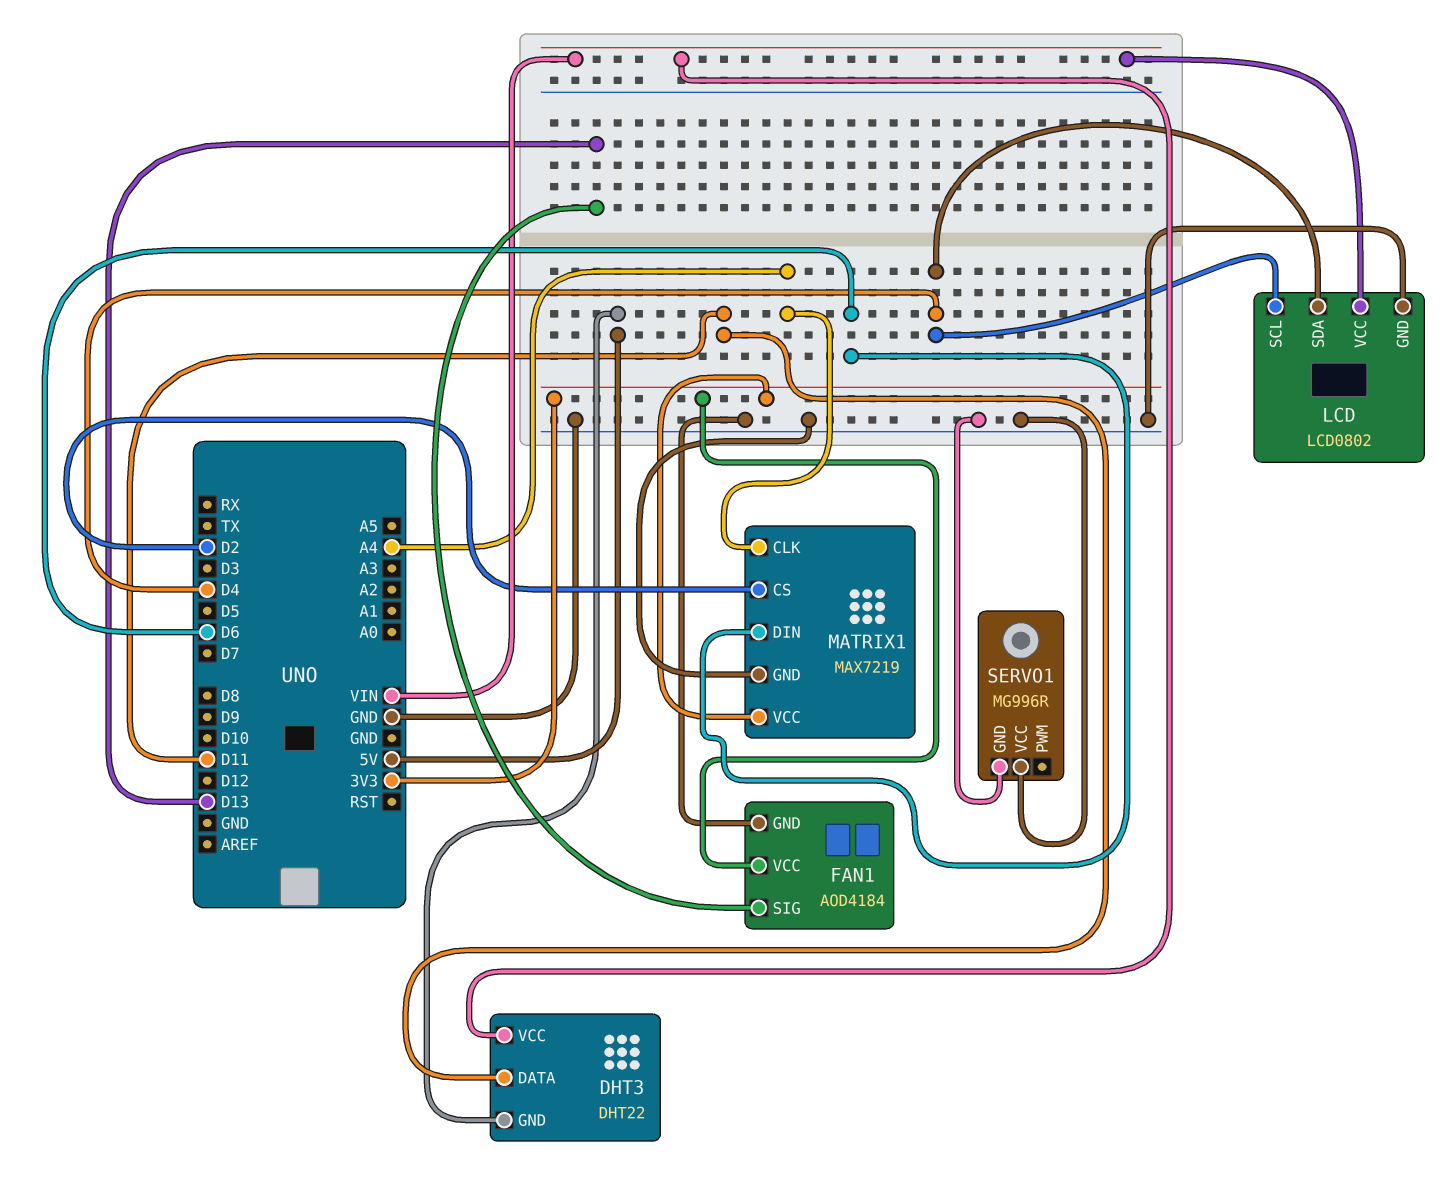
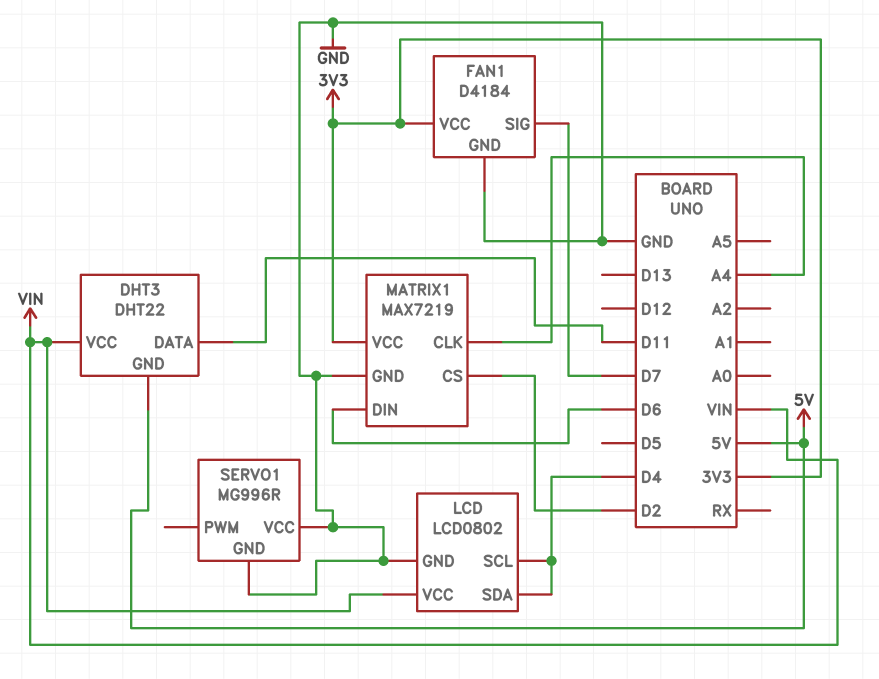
FAN1: AOD4184 -> D4184
FAN1 pin SIG: D13 -> D7

